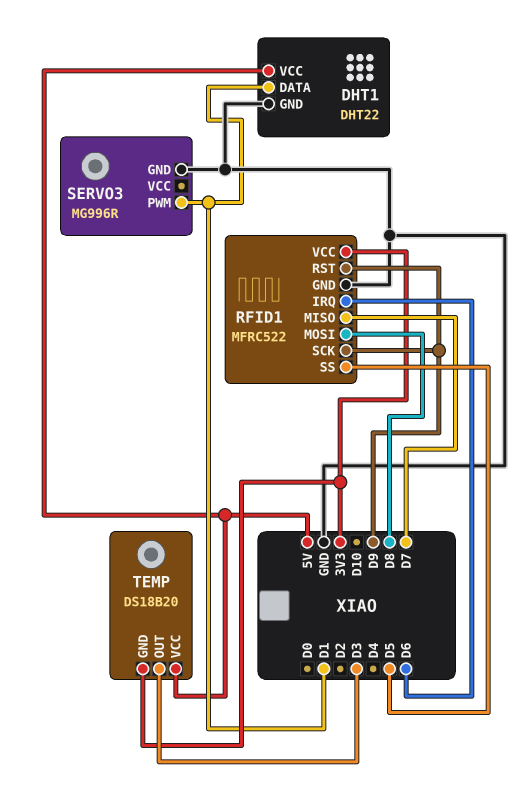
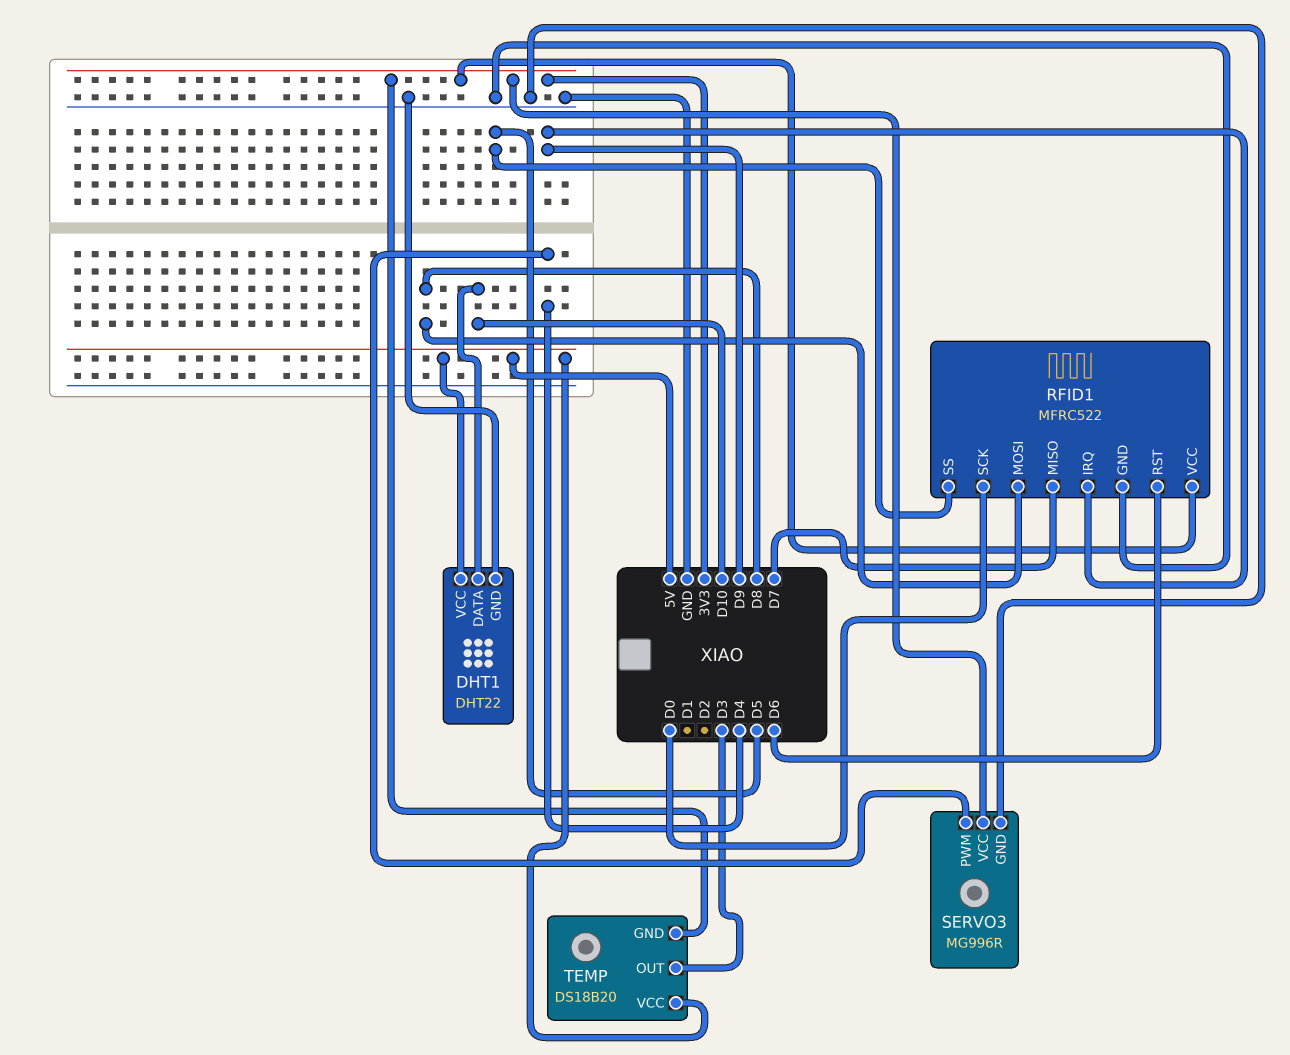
DHT1 pin DATA: D1 -> D10
RFID1 pin IRQ: D6 -> D9
RFID1 pin RST: D9 -> D6
RFID1 pin SCK: D9 -> D0
SERVO3 pin PWM: D1 -> D4
SERVO3 pin VCC: none -> 3V3

